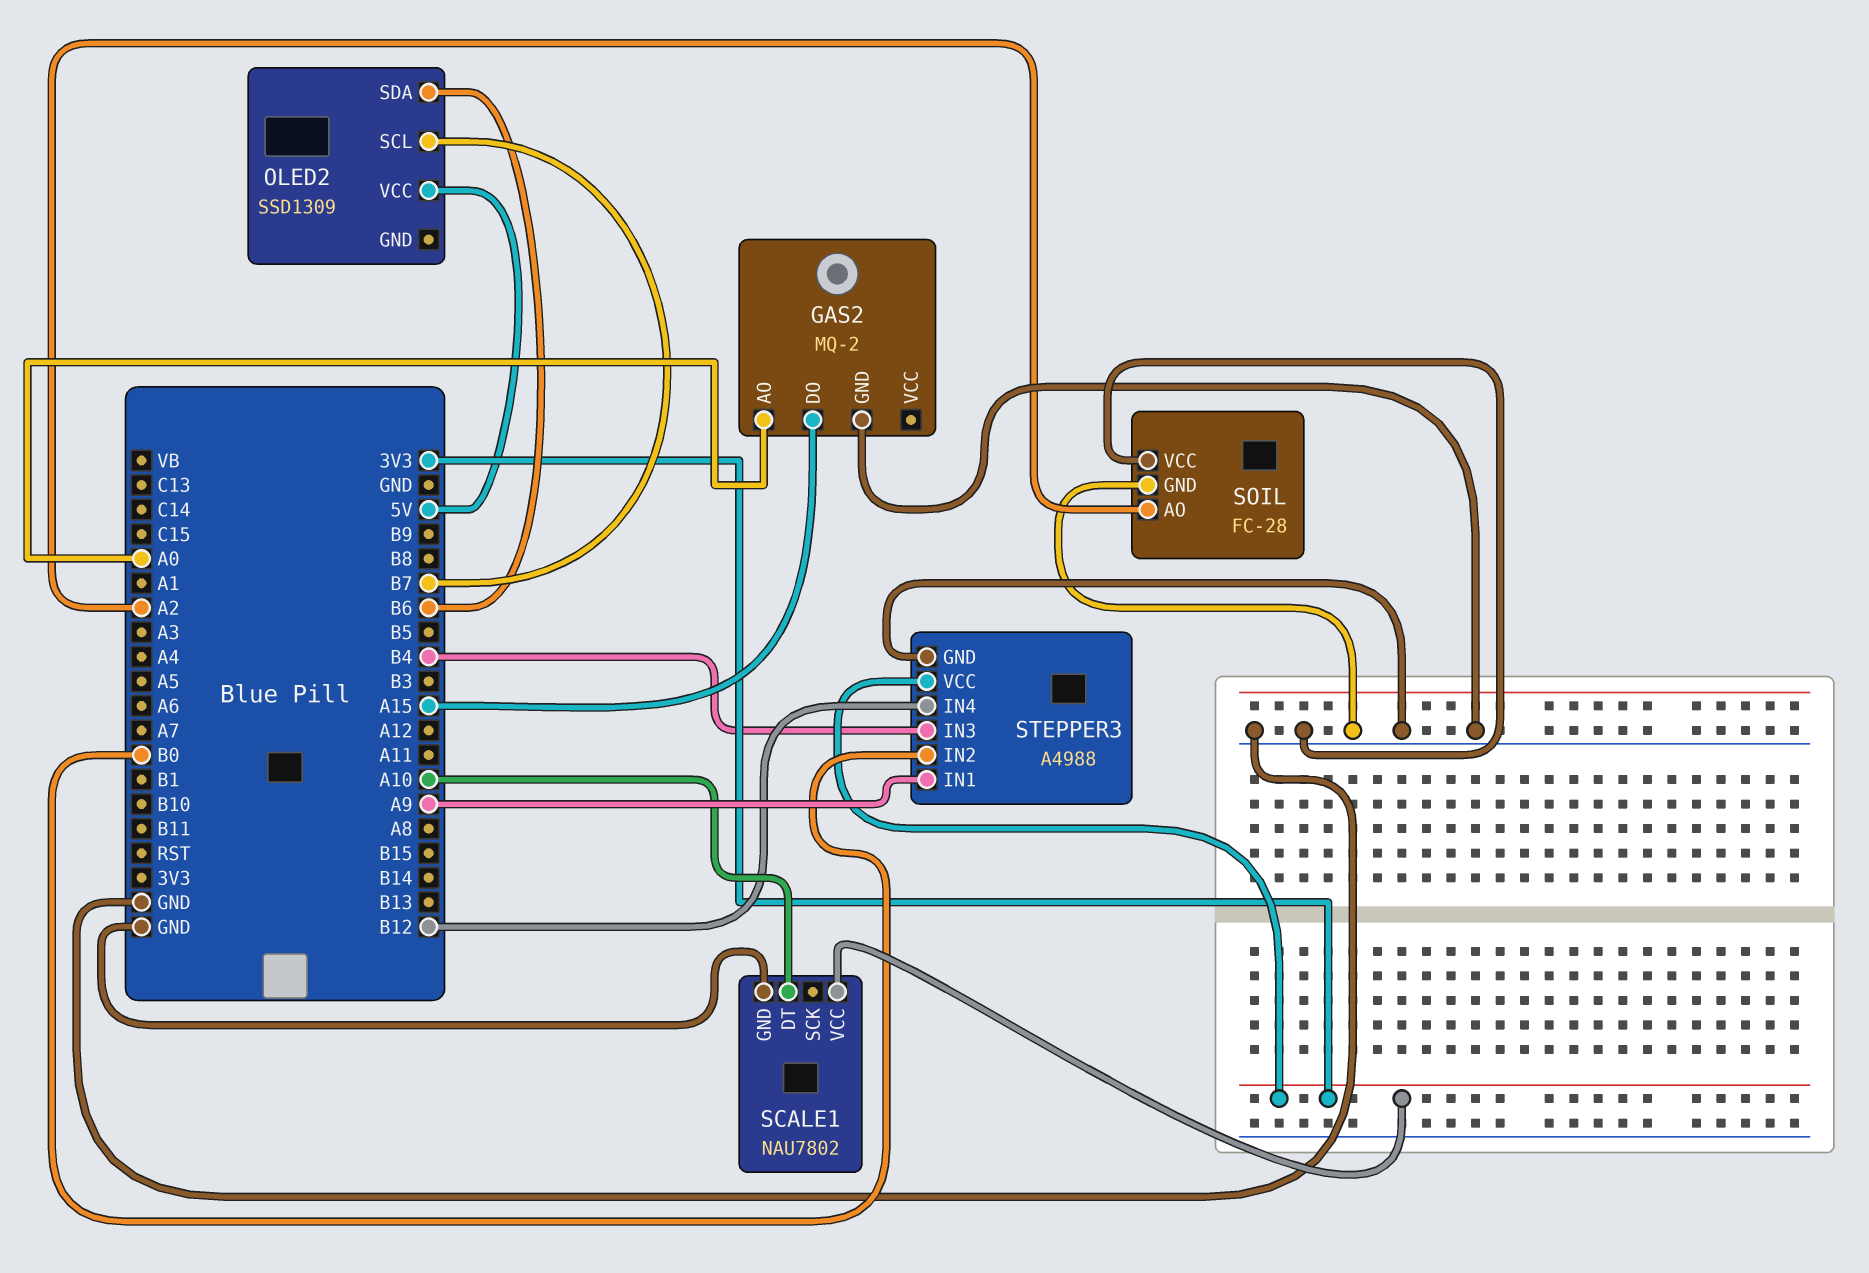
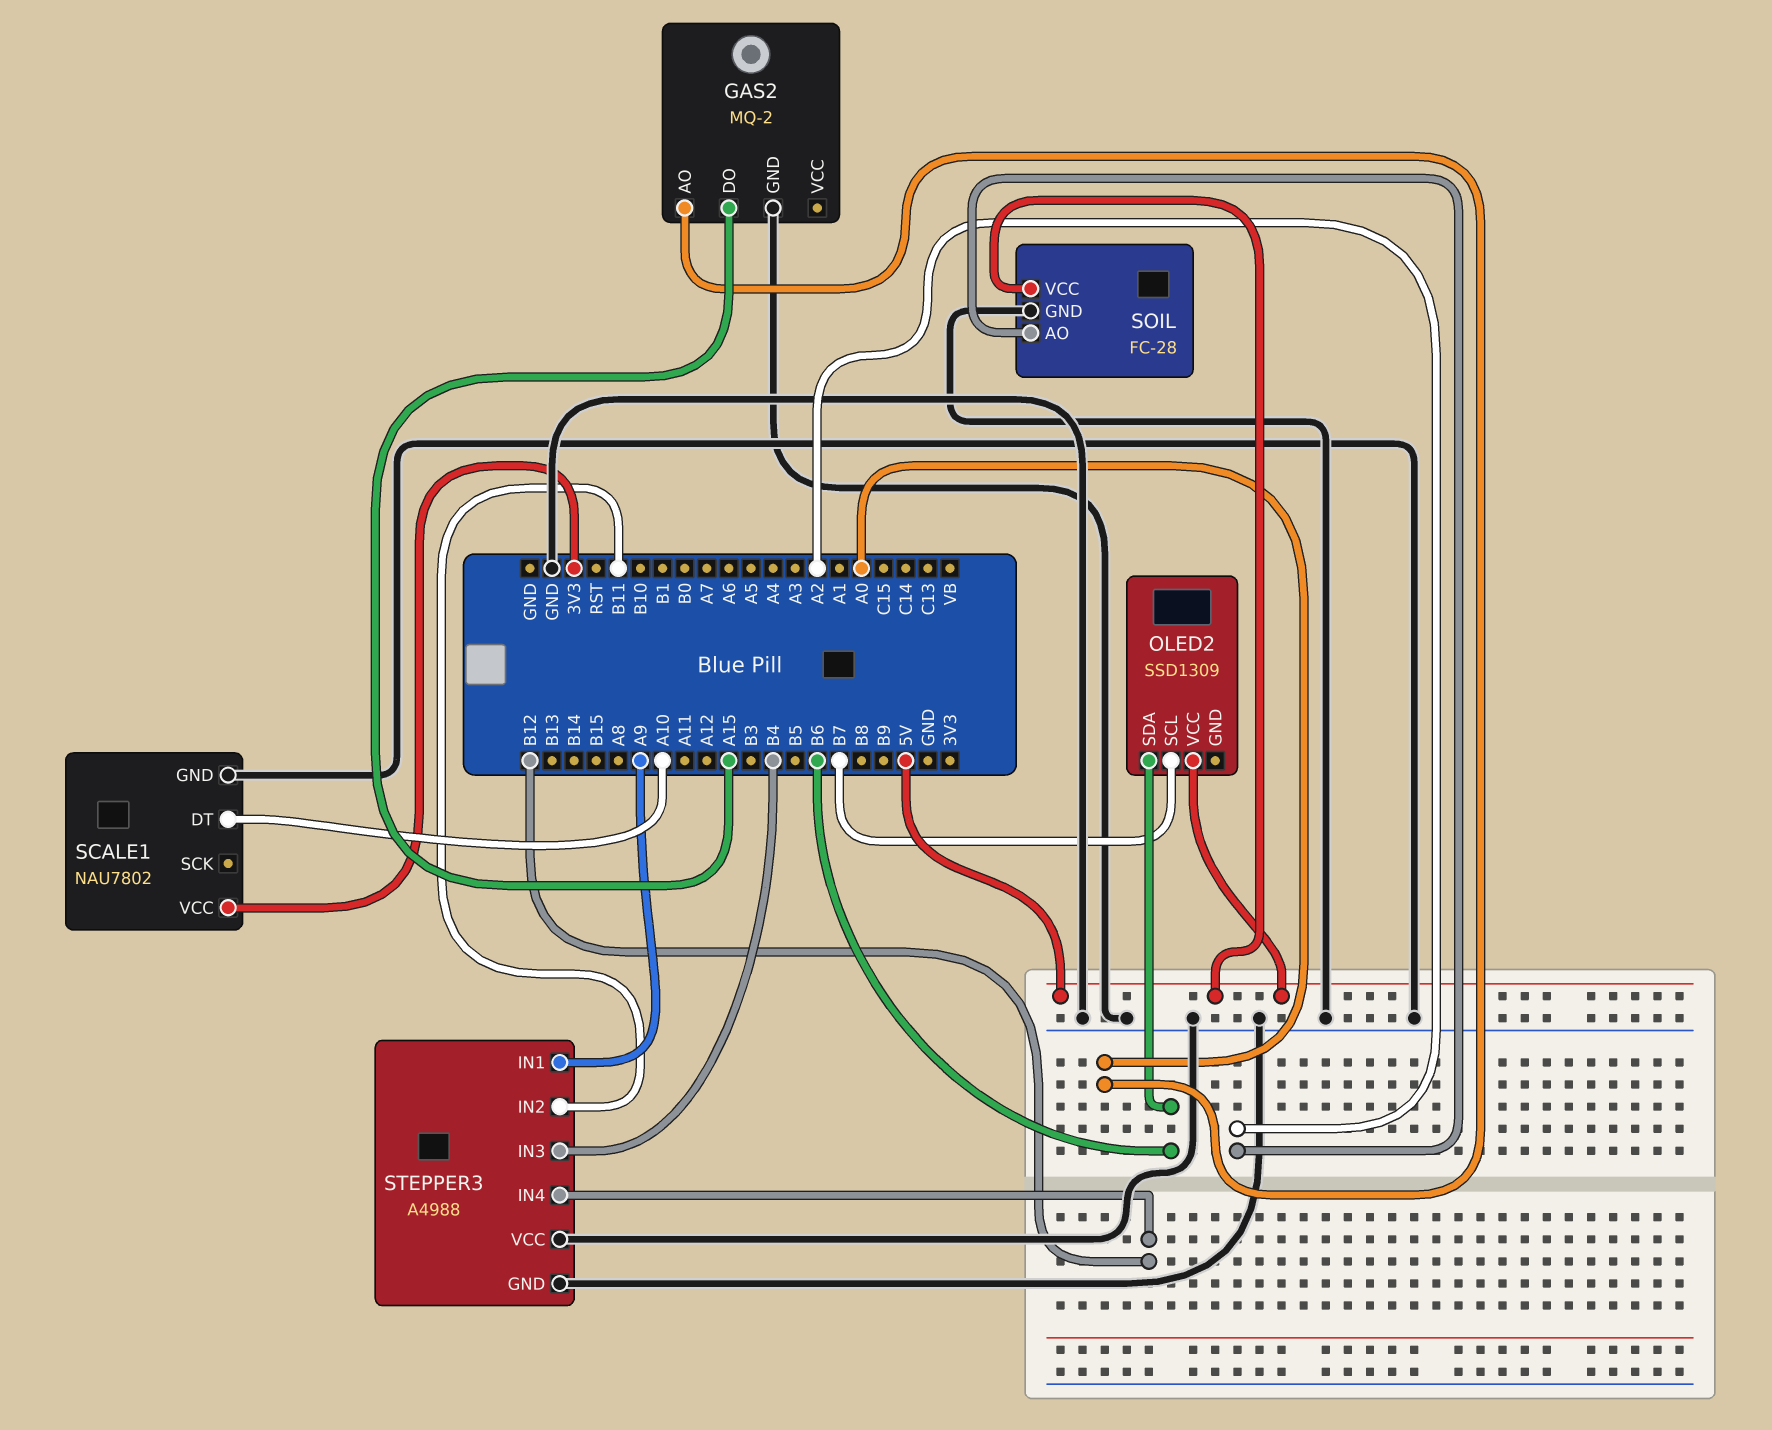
SOIL pin VCC: GND -> 5V
STEPPER3 pin IN2: B0 -> B11
STEPPER3 pin VCC: 3V3 -> GND

